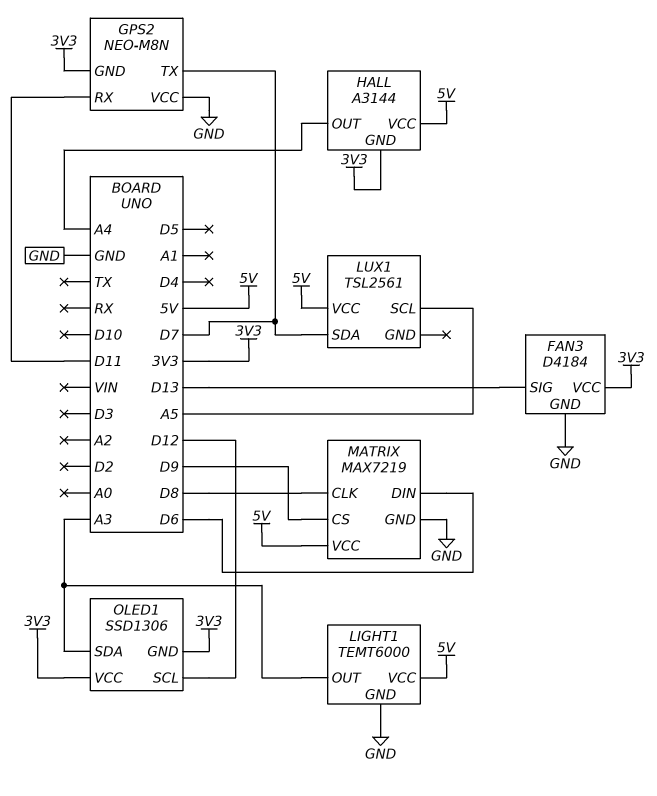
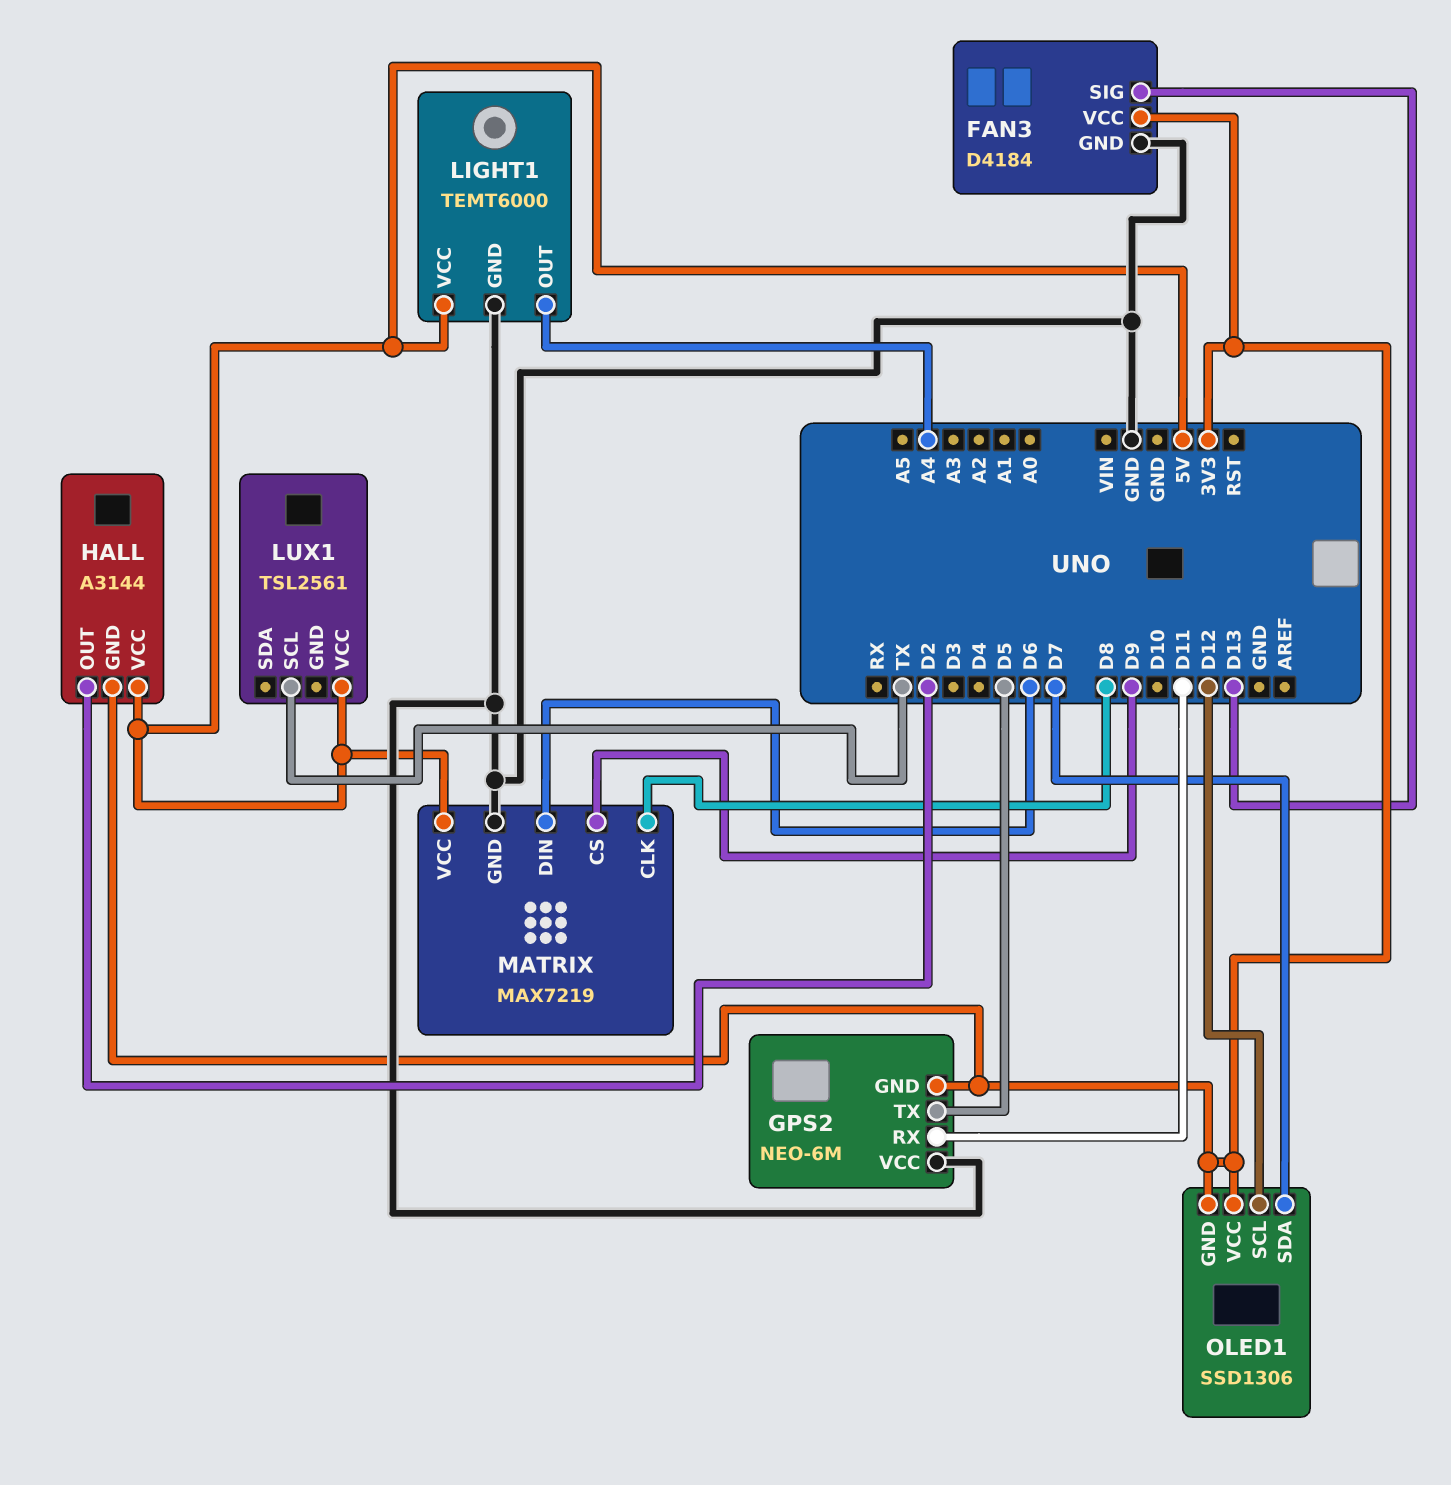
GPS2: NEO-M8N -> NEO-6M
GPS2 pin TX: D7 -> D5
HALL pin OUT: A4 -> D2
LIGHT1 pin OUT: A3 -> A4
LUX1 pin SCL: A5 -> TX
LUX1 pin SDA: D7 -> none
OLED1 pin SDA: A3 -> D7

